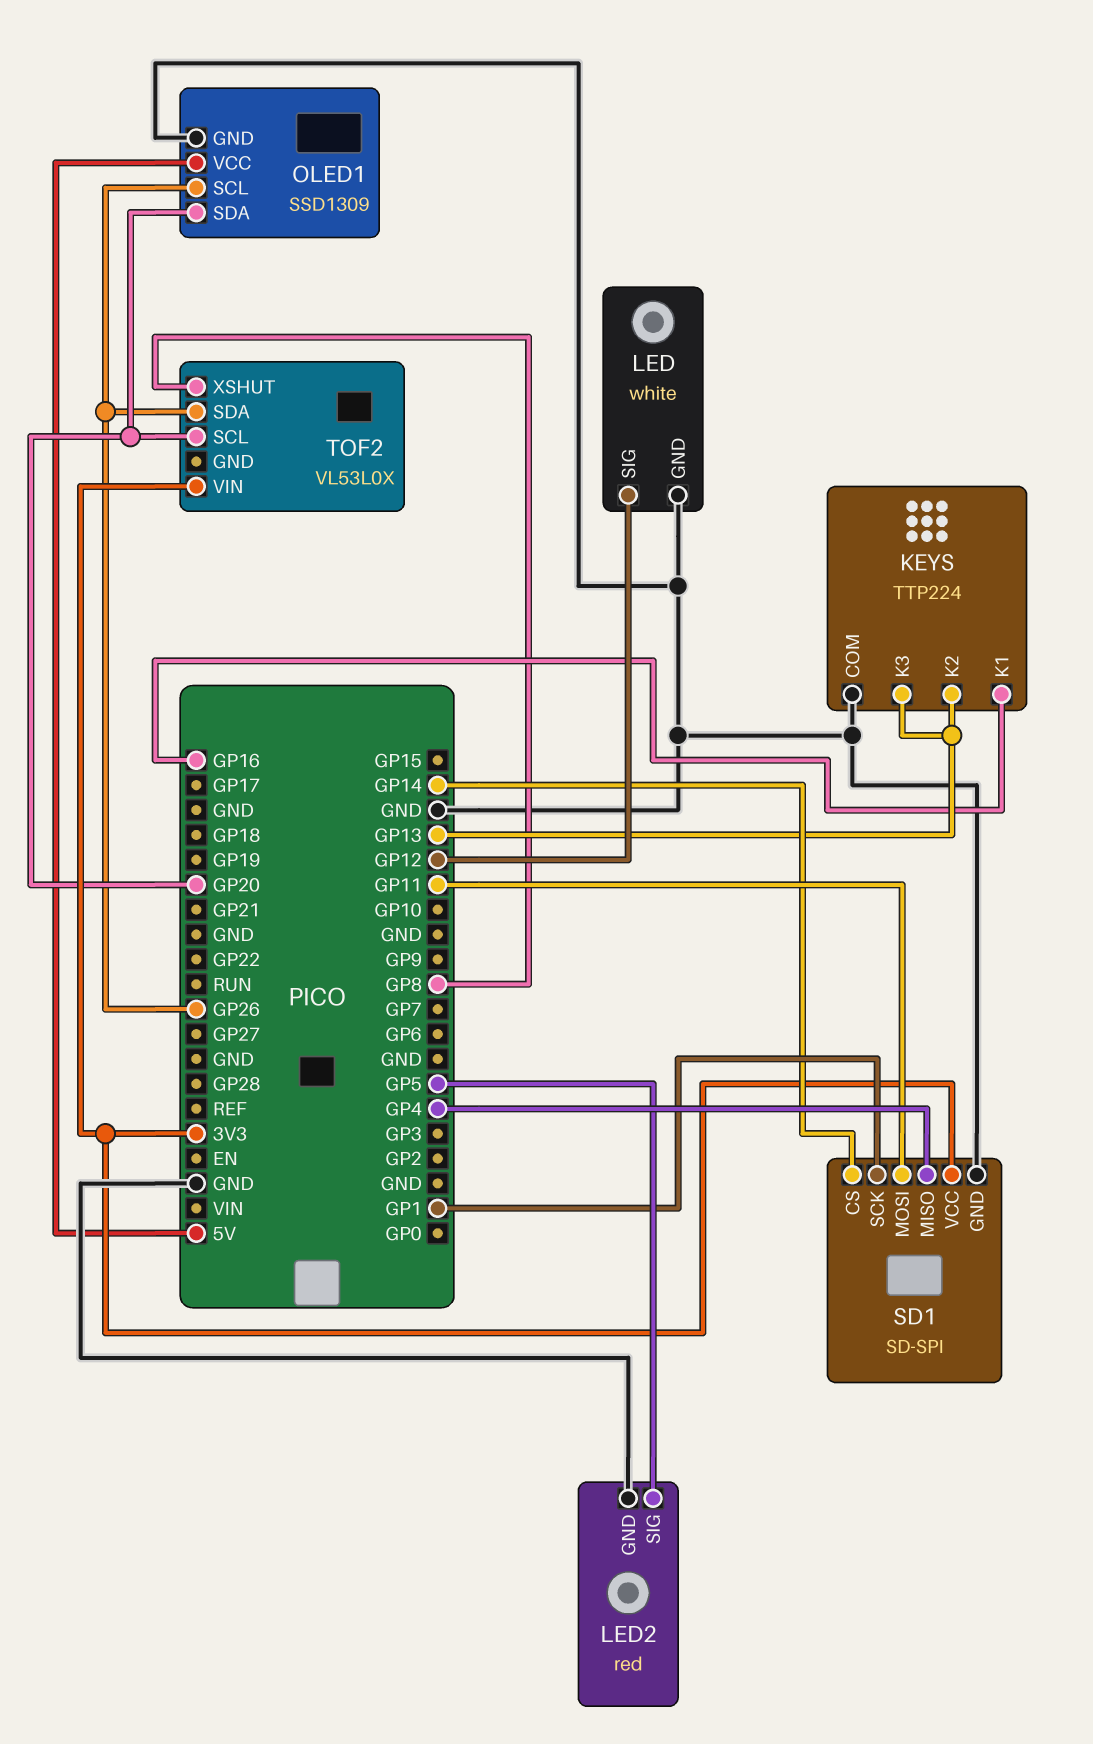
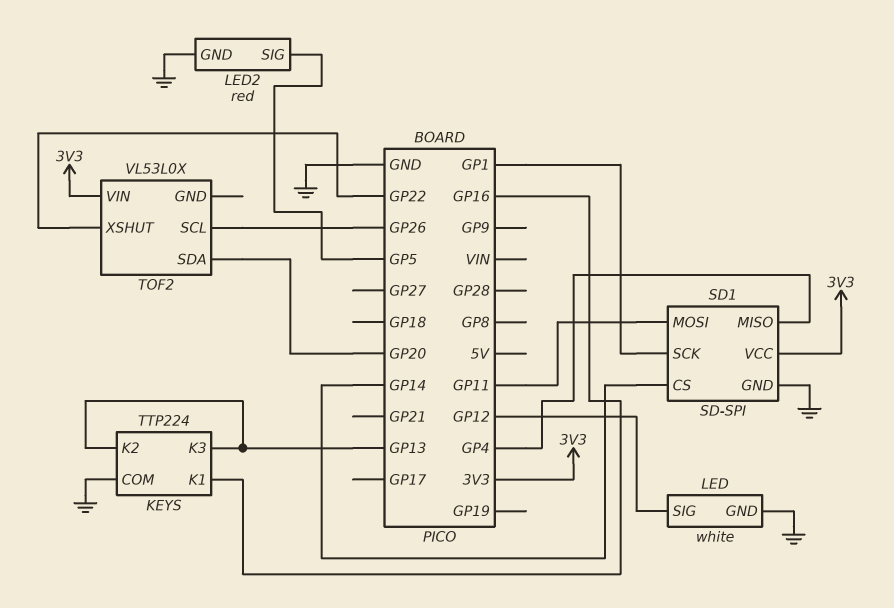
OLED1: SSD1309 -> none
OLED1 pin GND: GND -> none
OLED1 pin SCL: GP26 -> none
OLED1 pin SDA: GP20 -> none
OLED1 pin VCC: 5V -> none
TOF2 pin SCL: GP20 -> GP26
TOF2 pin SDA: GP26 -> GP20
TOF2 pin XSHUT: GP8 -> GP22

